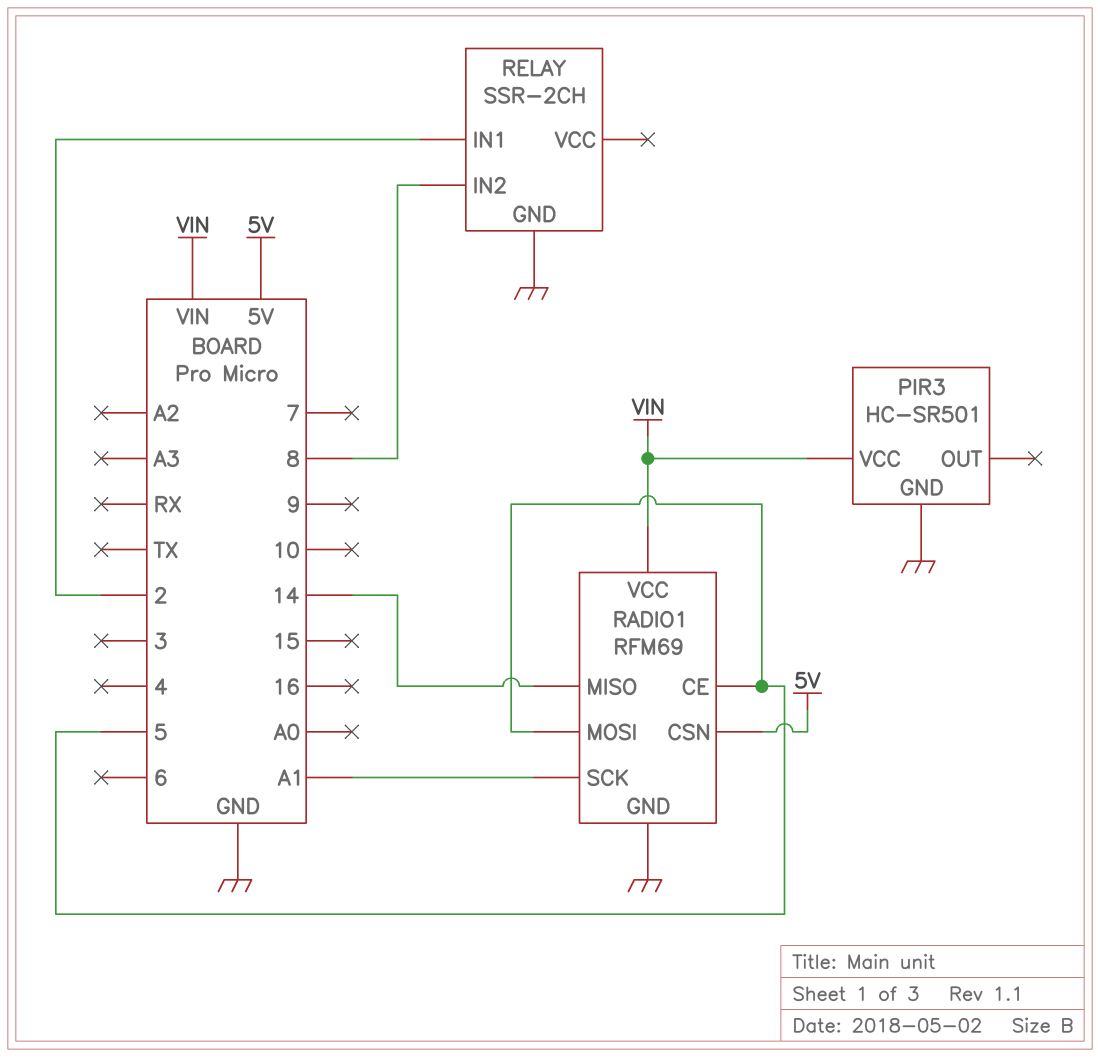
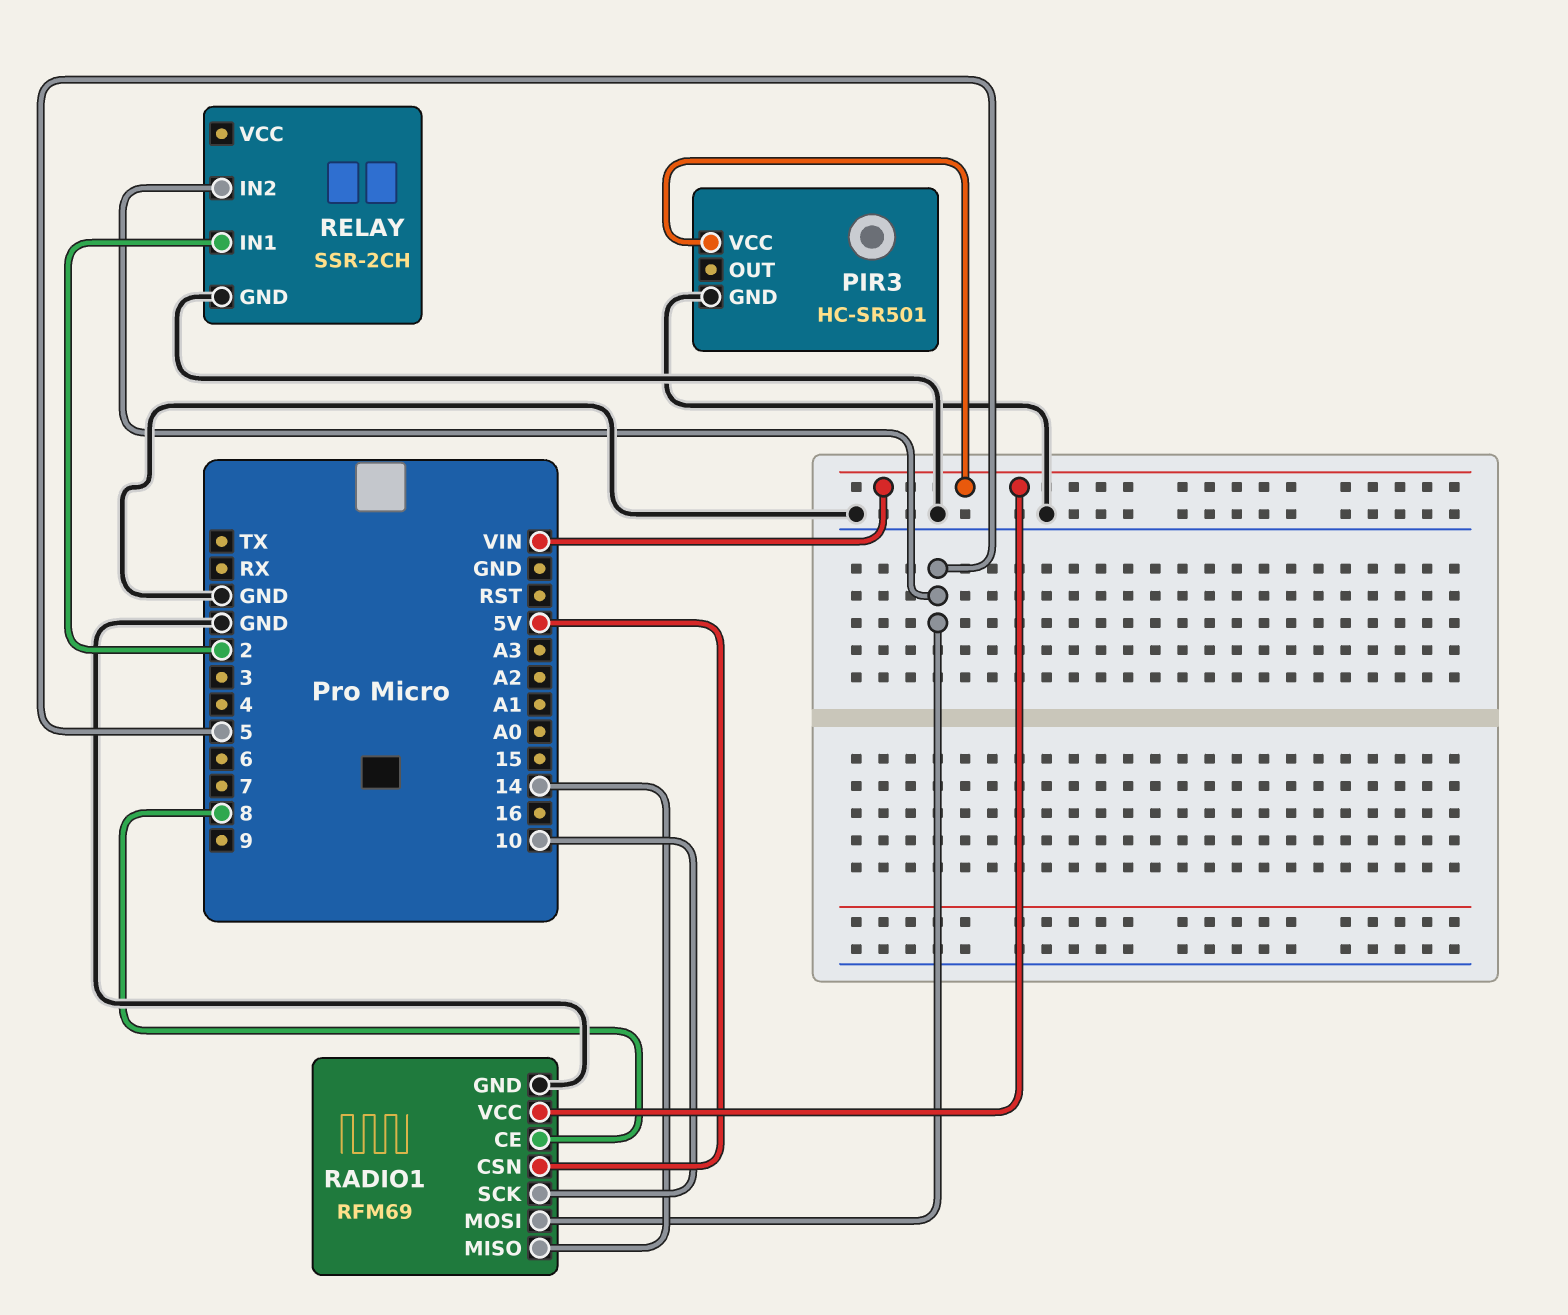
RADIO1 pin CE: 5 -> 8
RADIO1 pin SCK: A1 -> 10
RELAY pin IN2: 8 -> 5

